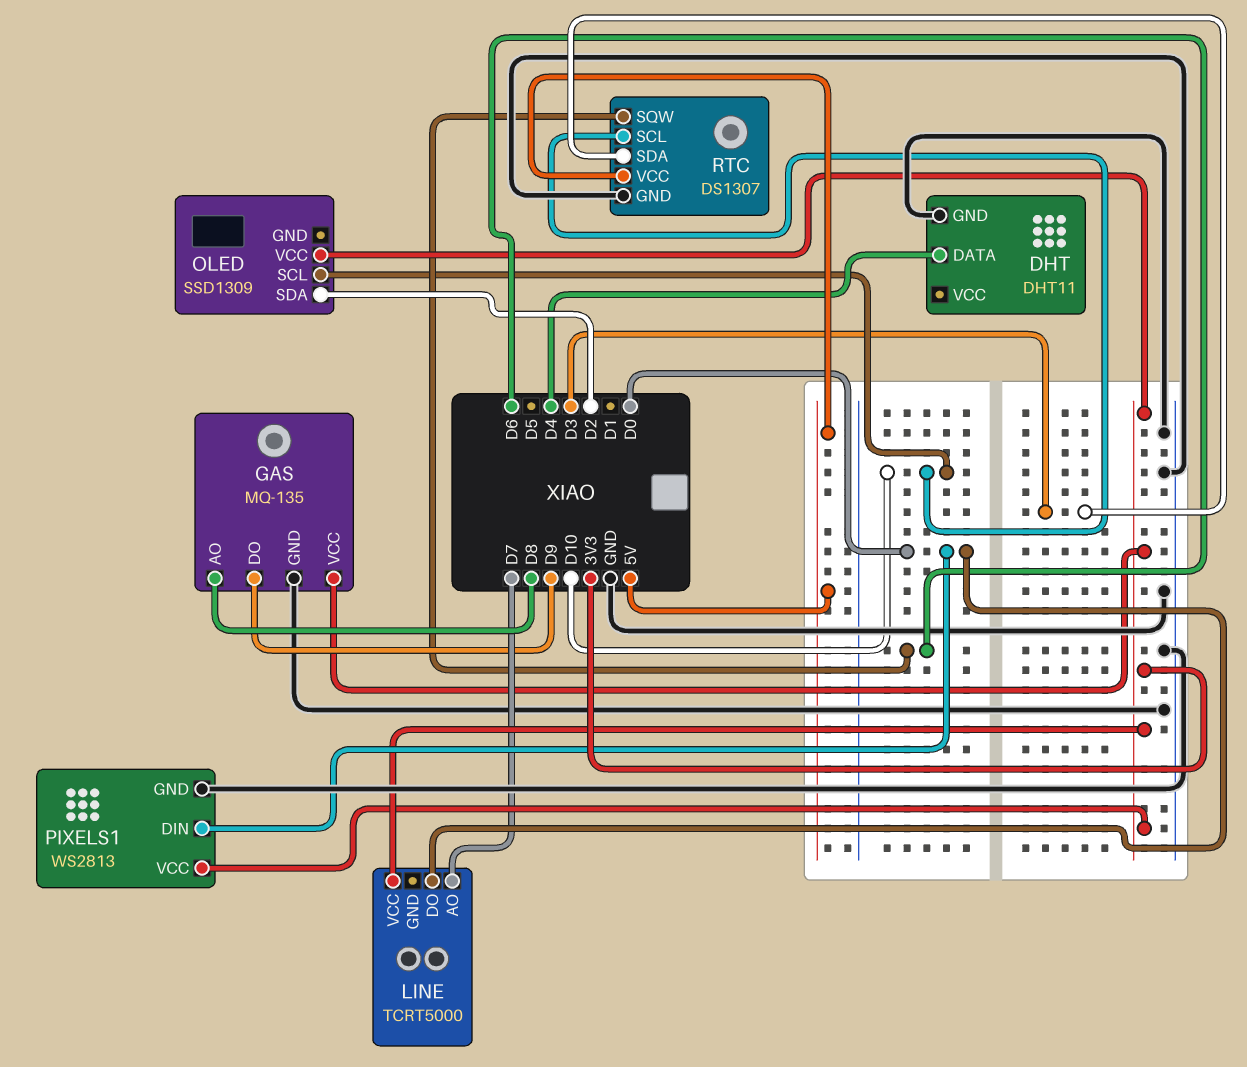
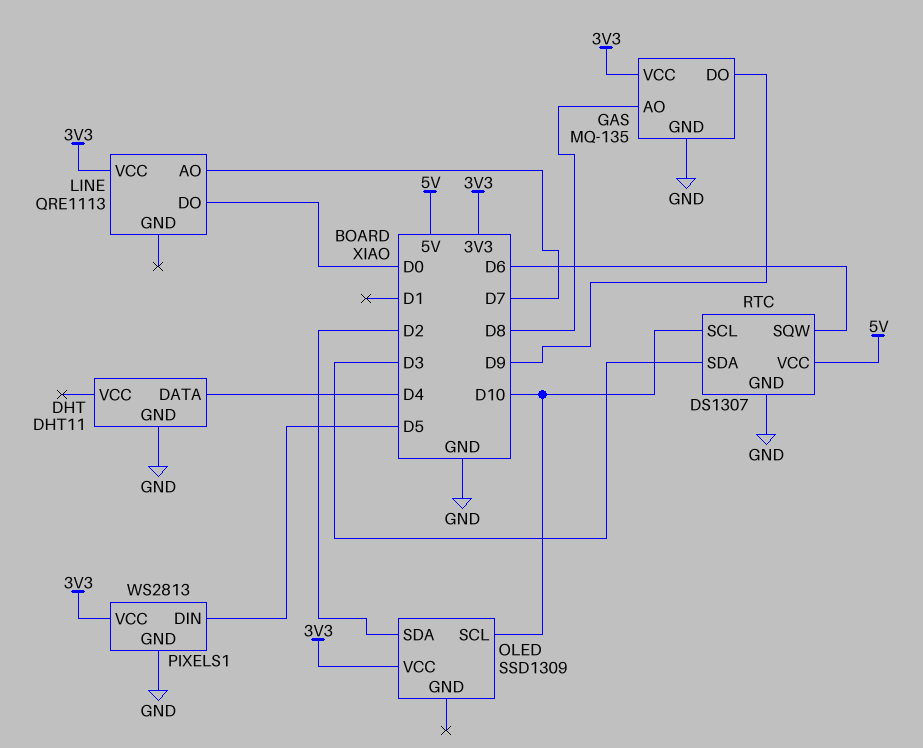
LINE: TCRT5000 -> QRE1113
PIXELS1 pin DIN: D0 -> D5

